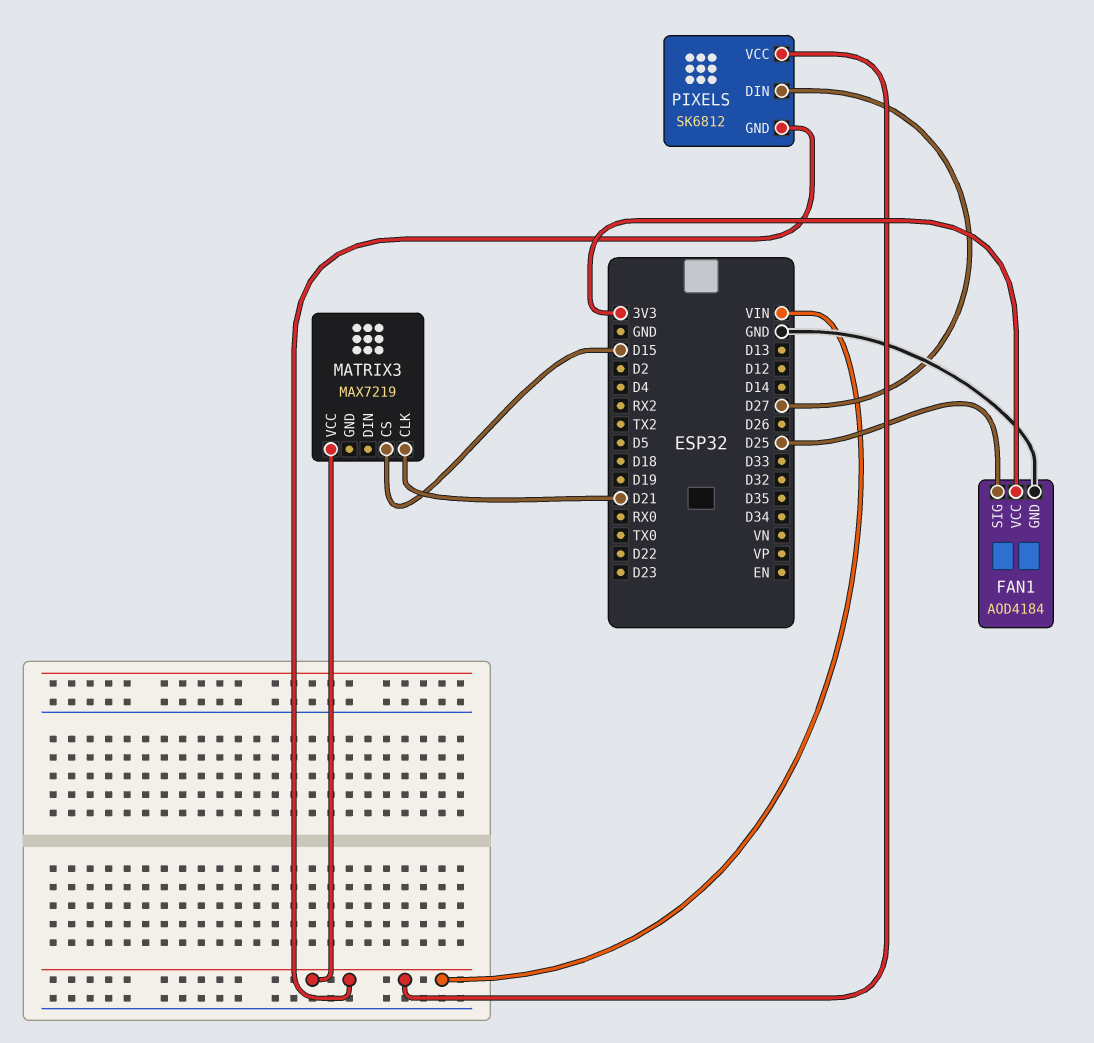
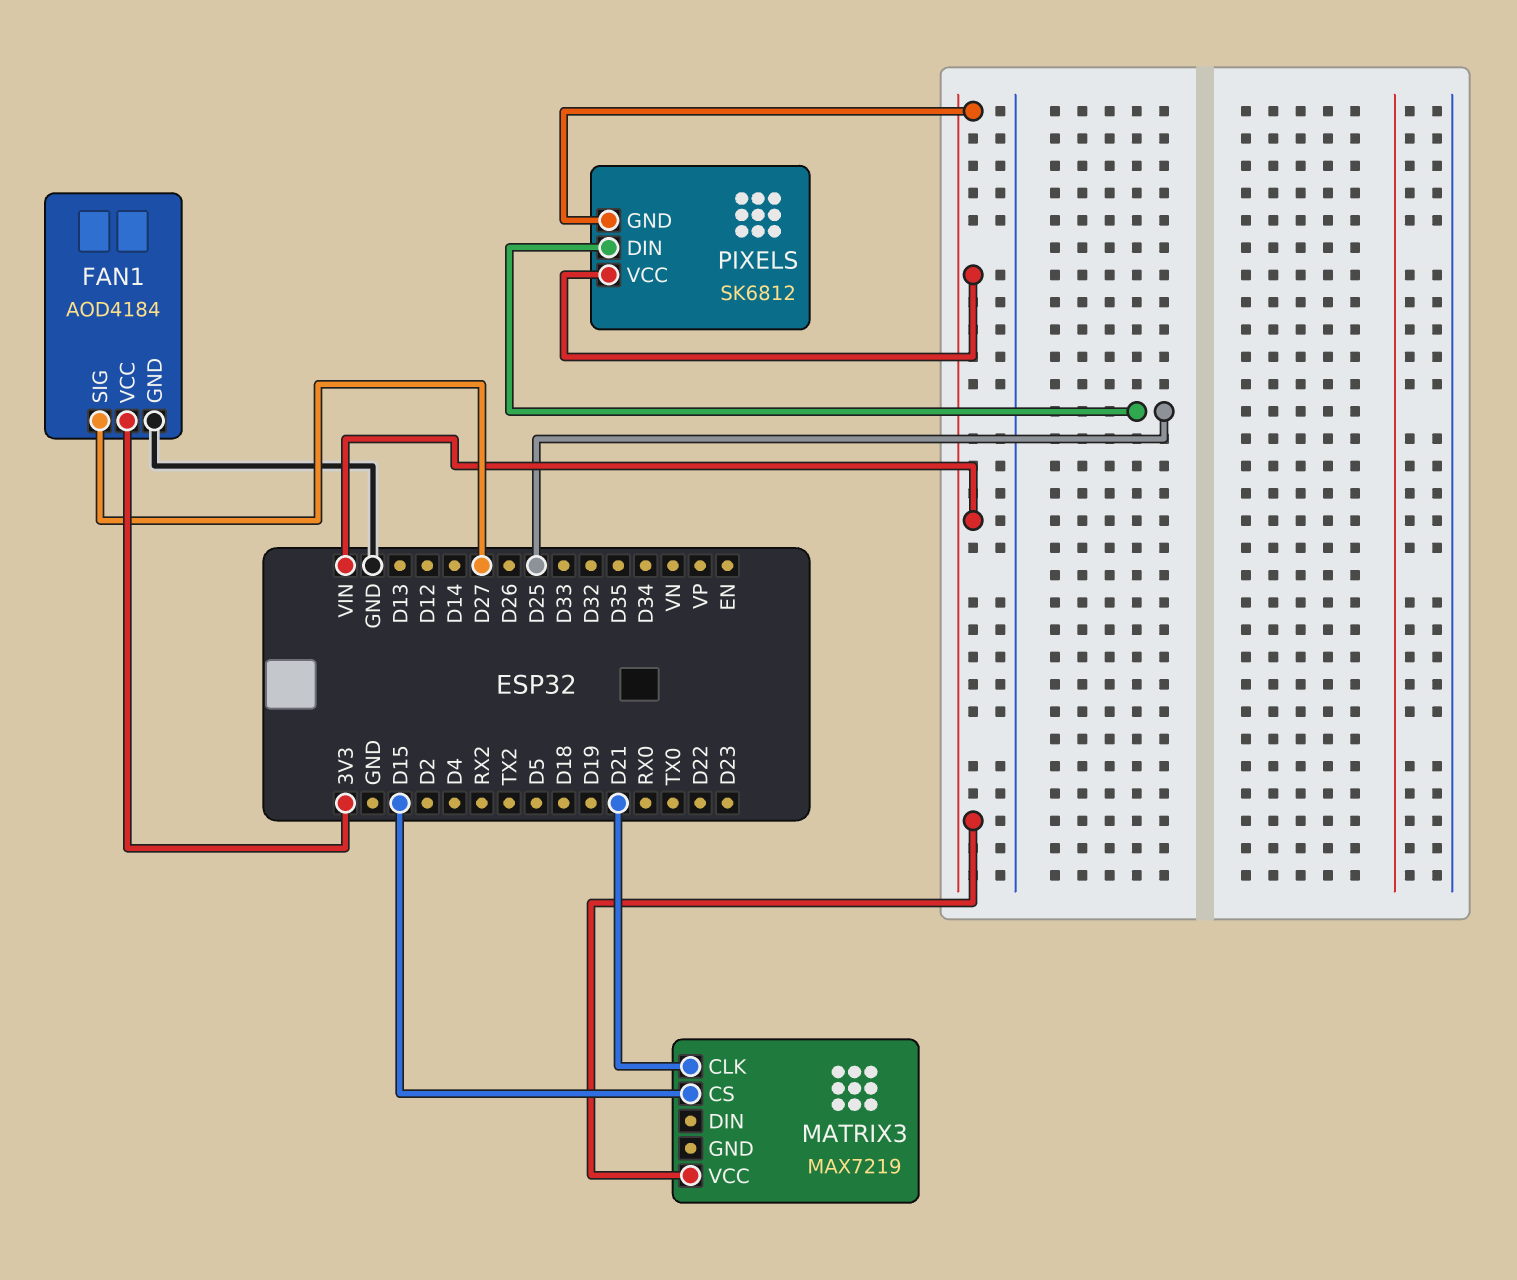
FAN1 pin SIG: D25 -> D27
PIXELS pin DIN: D27 -> D25

